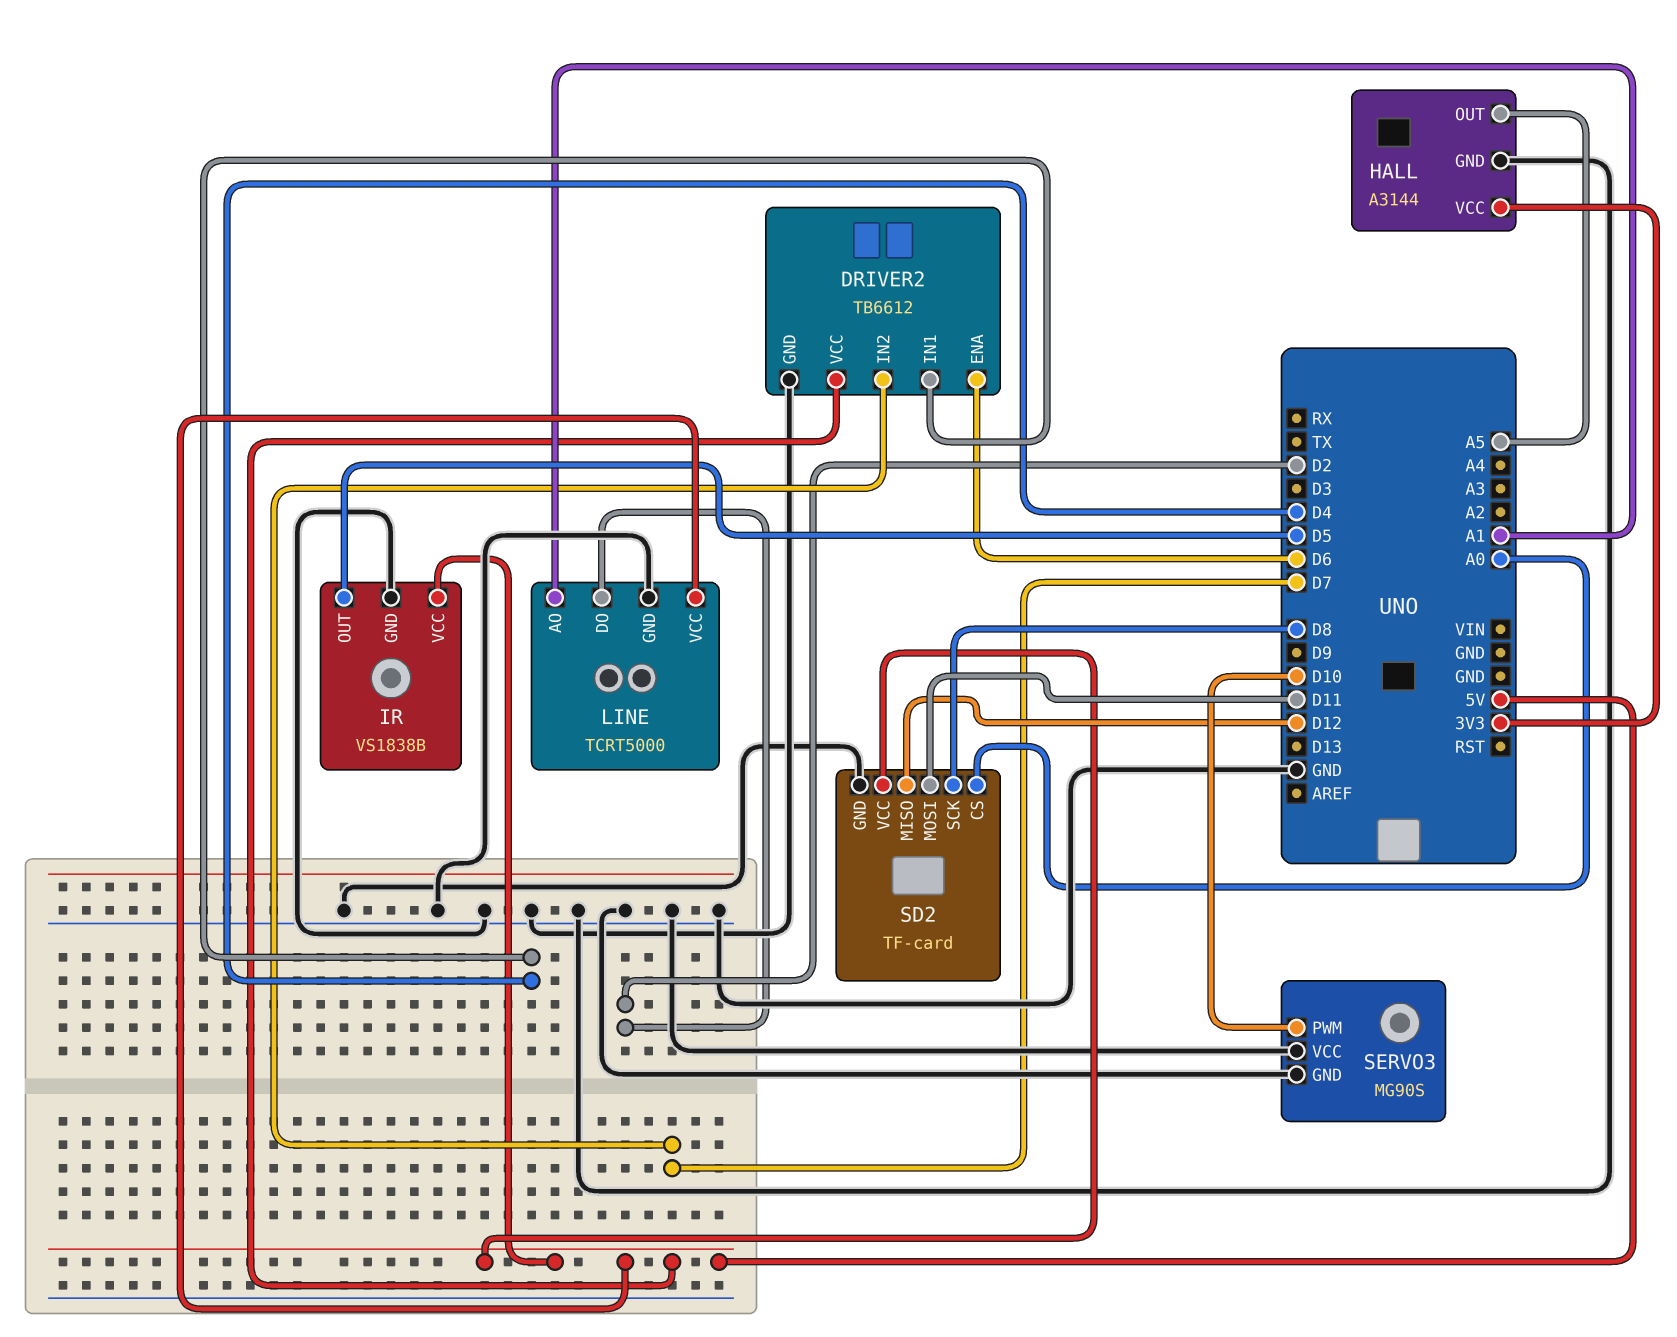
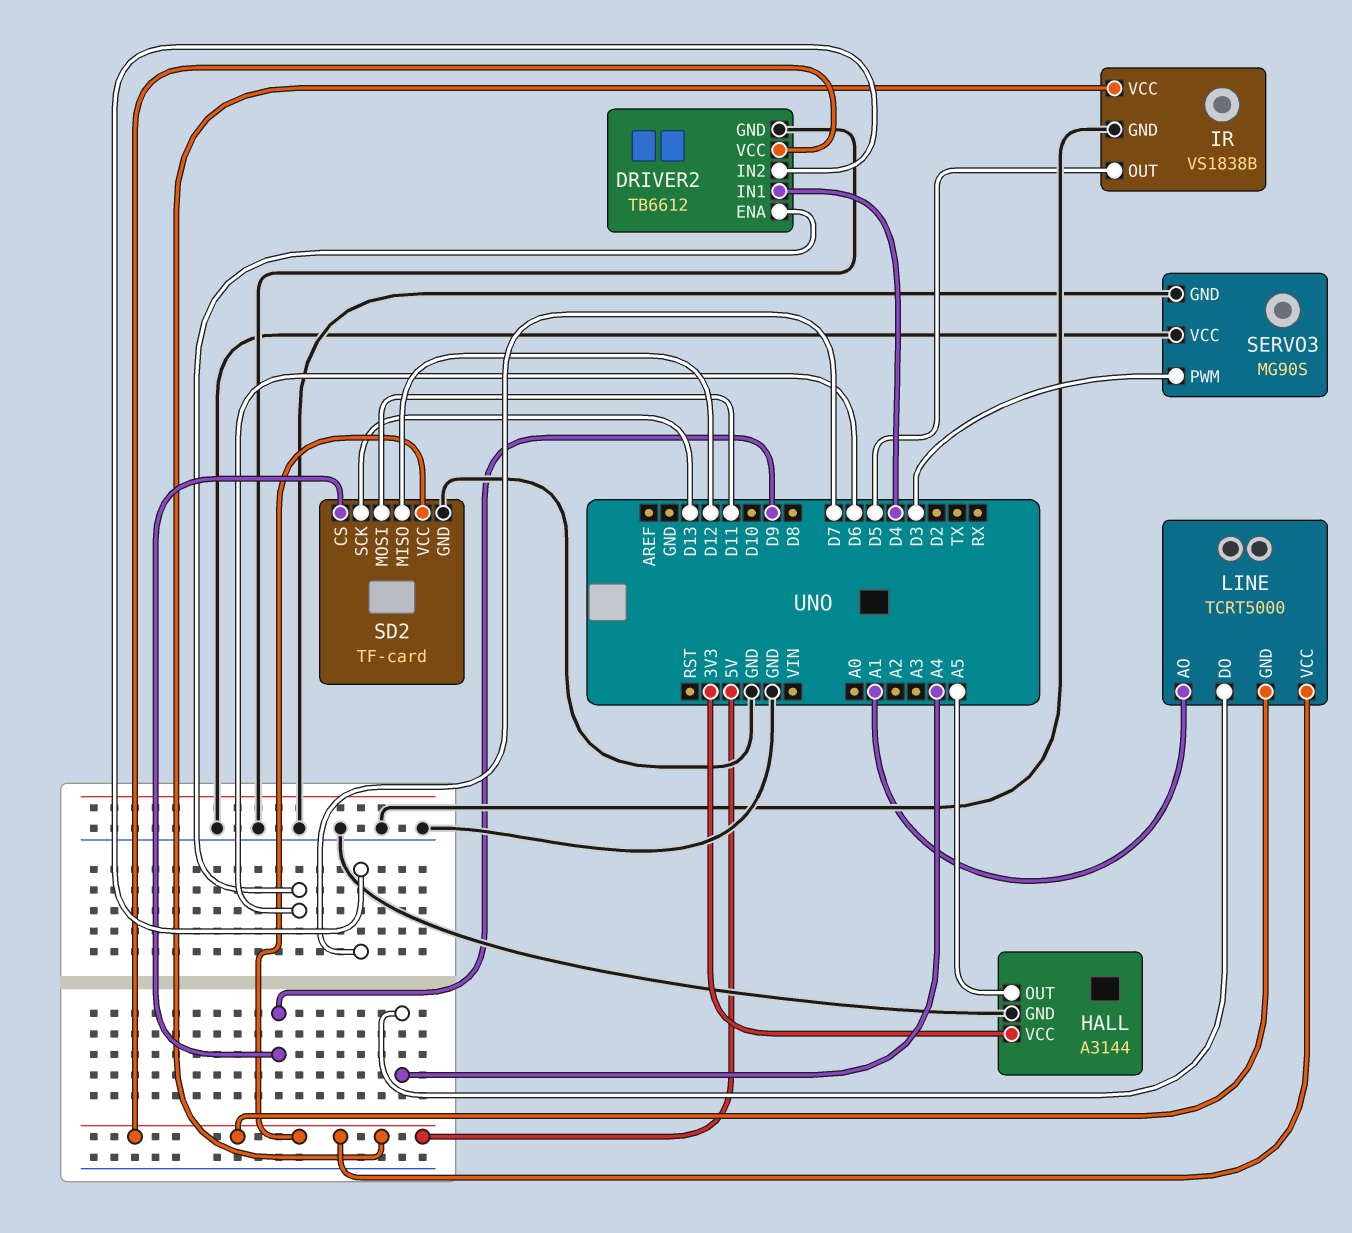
LINE pin DO: D2 -> A4
LINE pin GND: GND -> 5V
SD2 pin CS: A0 -> D9
SD2 pin SCK: D8 -> D13
SERVO3 pin PWM: D10 -> D3

